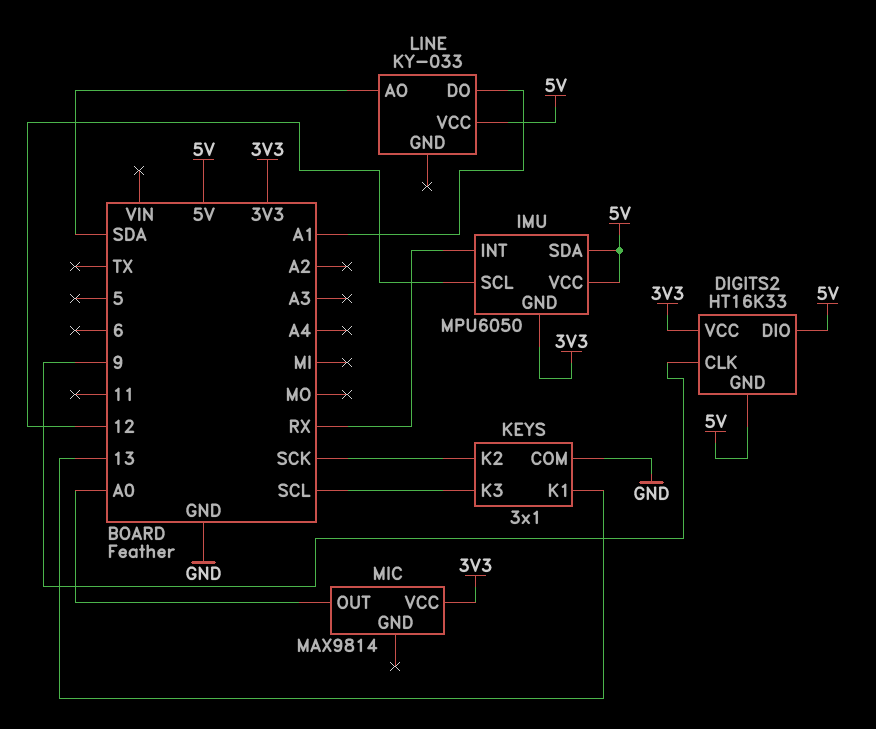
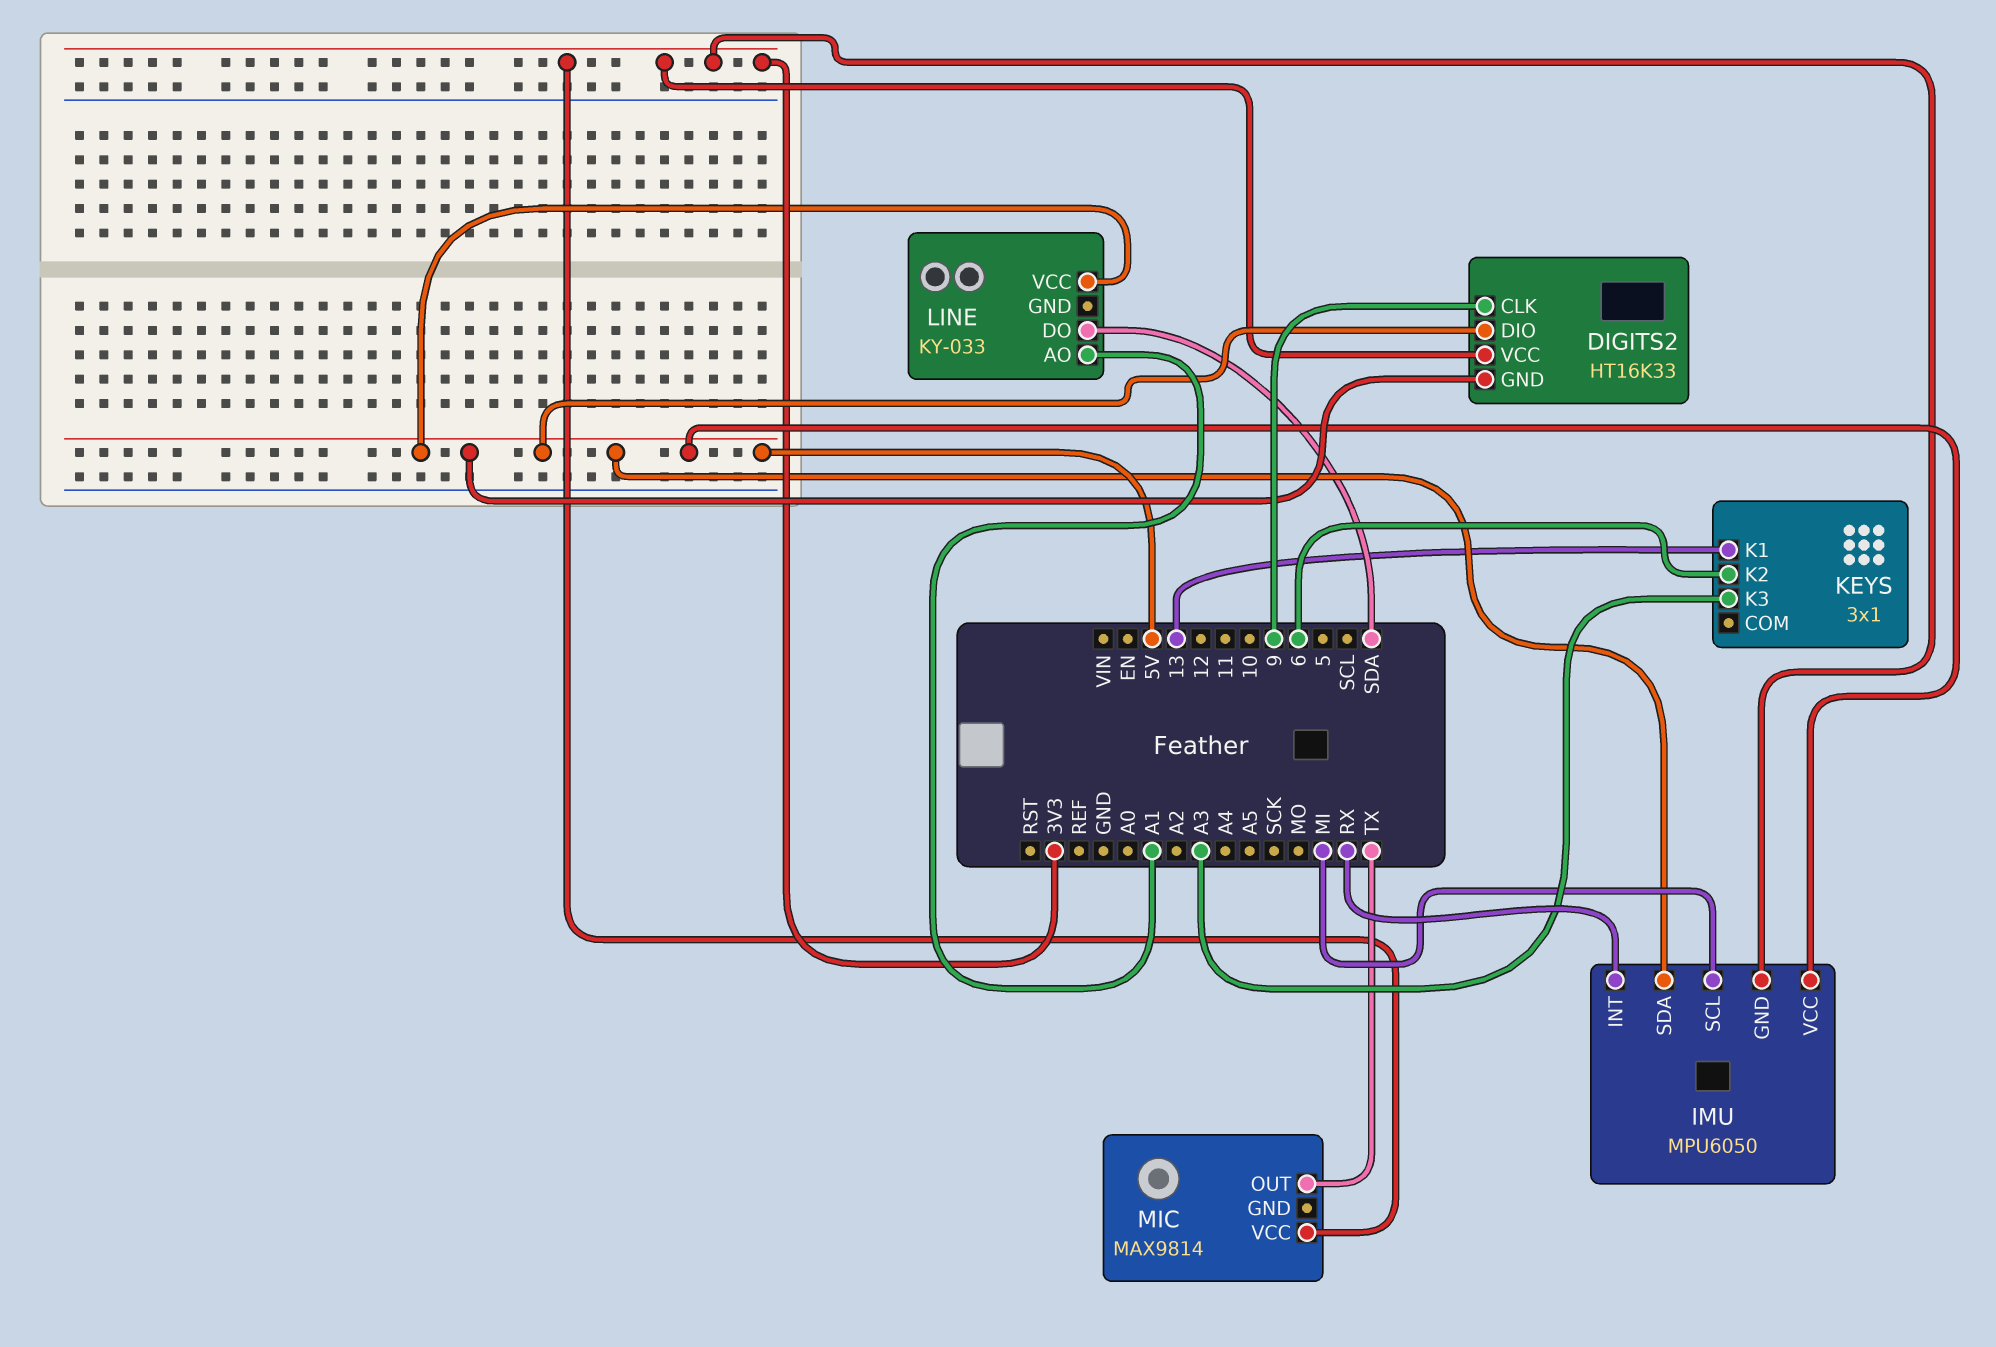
IMU pin SCL: 12 -> MI
KEYS pin COM: GND -> none
KEYS pin K2: SCK -> 6
KEYS pin K3: SCL -> A3
LINE pin AO: SDA -> A1
LINE pin DO: A1 -> SDA
MIC pin OUT: A0 -> TX

